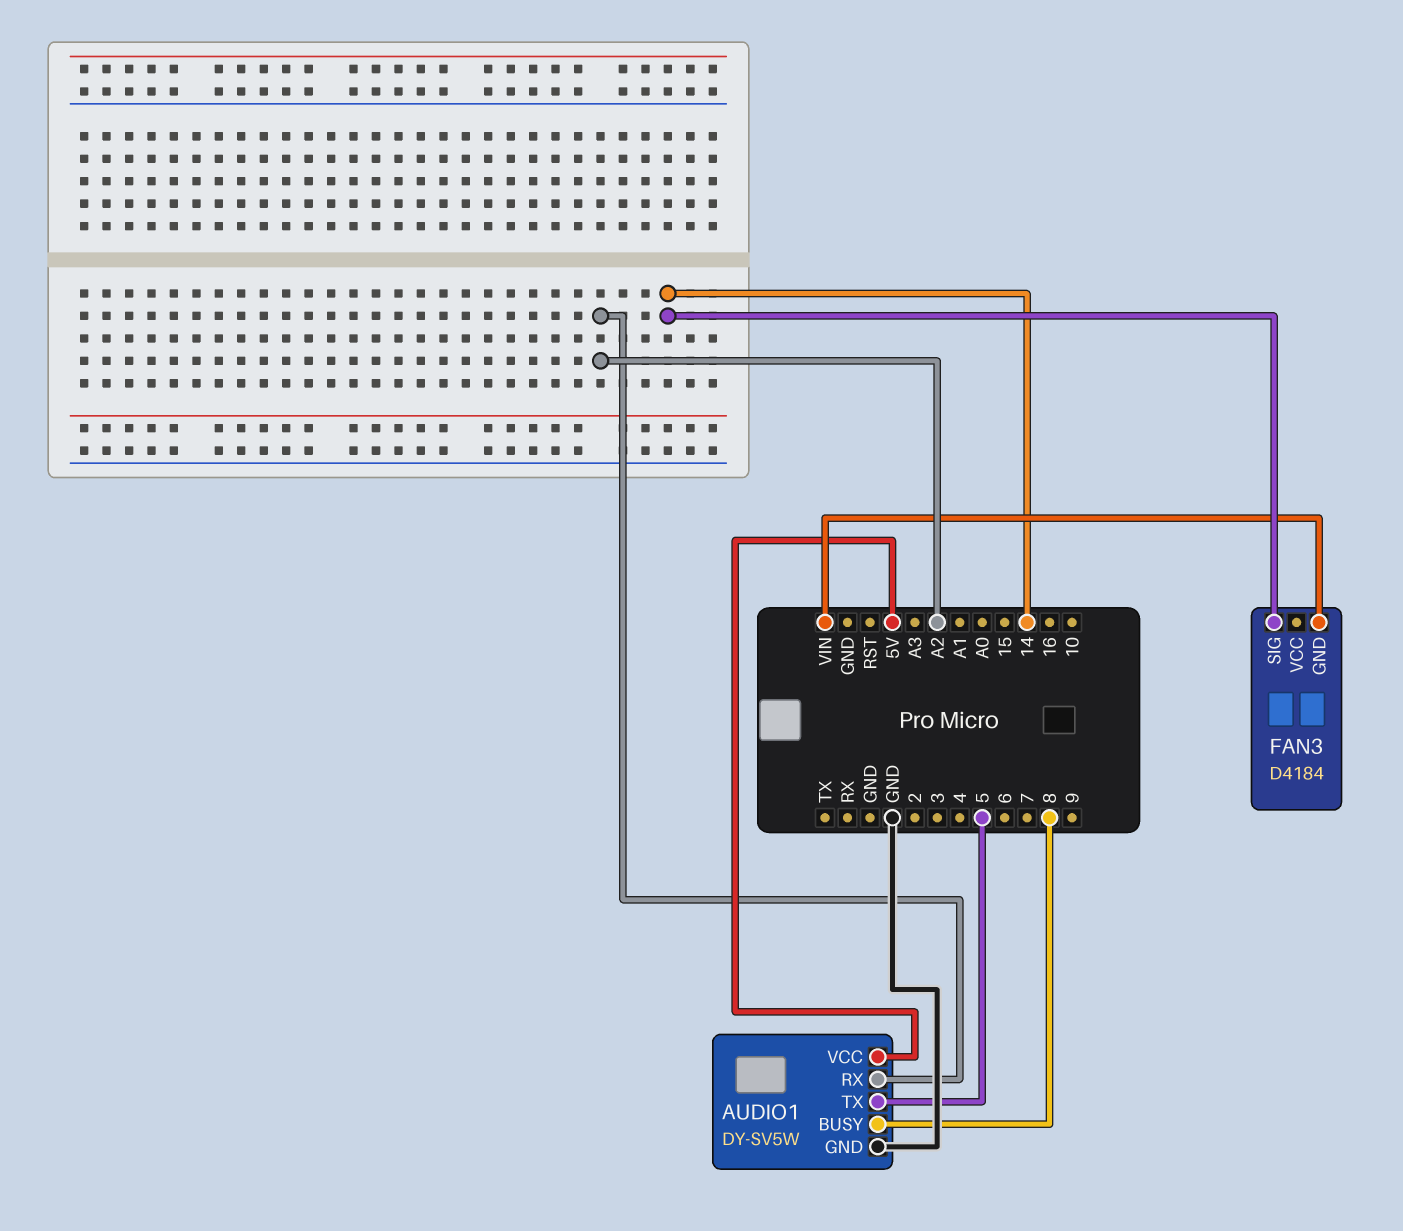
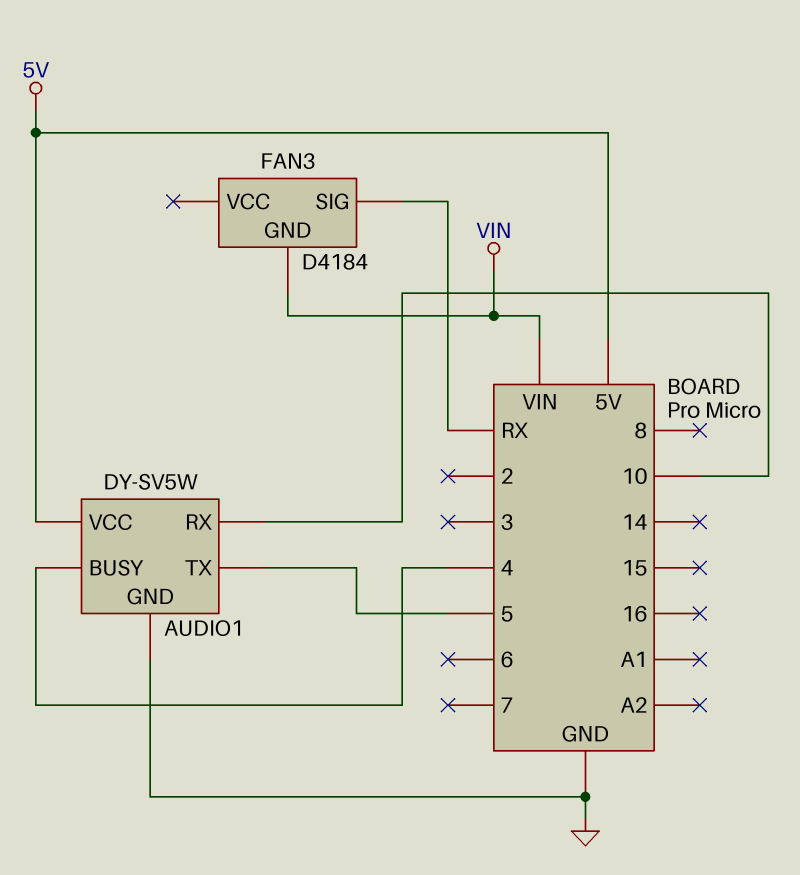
AUDIO1 pin BUSY: 8 -> 4
AUDIO1 pin RX: A2 -> 10
FAN3 pin SIG: 14 -> RX

